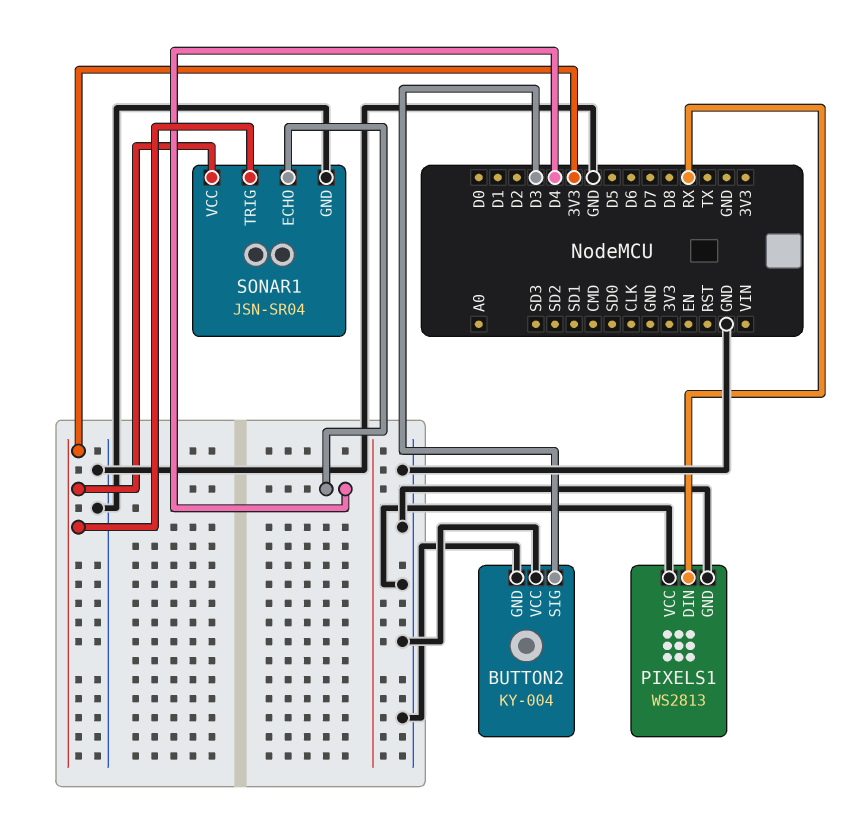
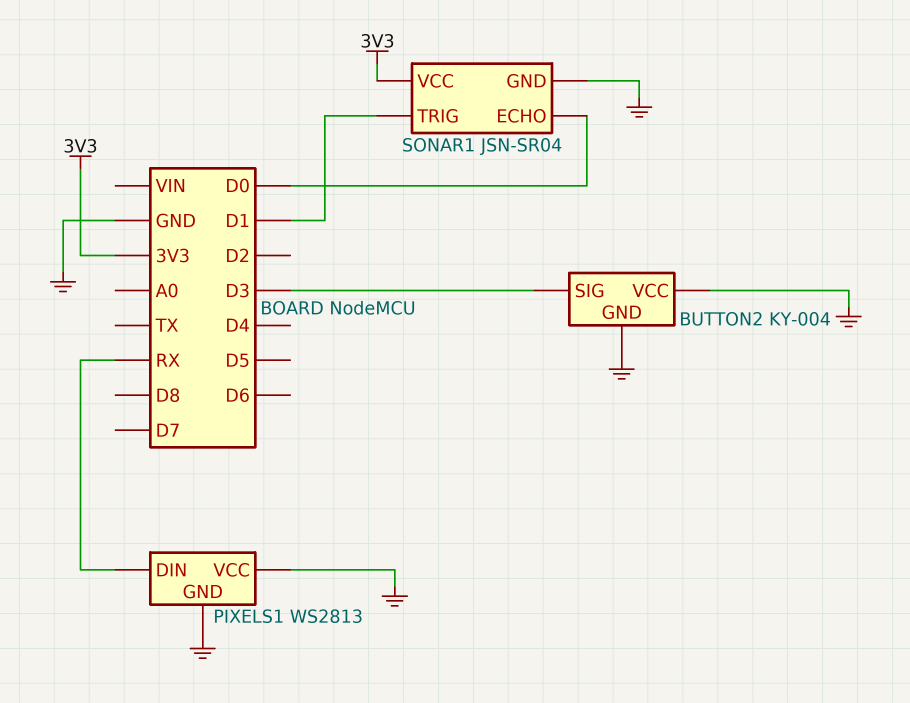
SONAR1 pin ECHO: D4 -> D0
SONAR1 pin TRIG: 3V3 -> D1

